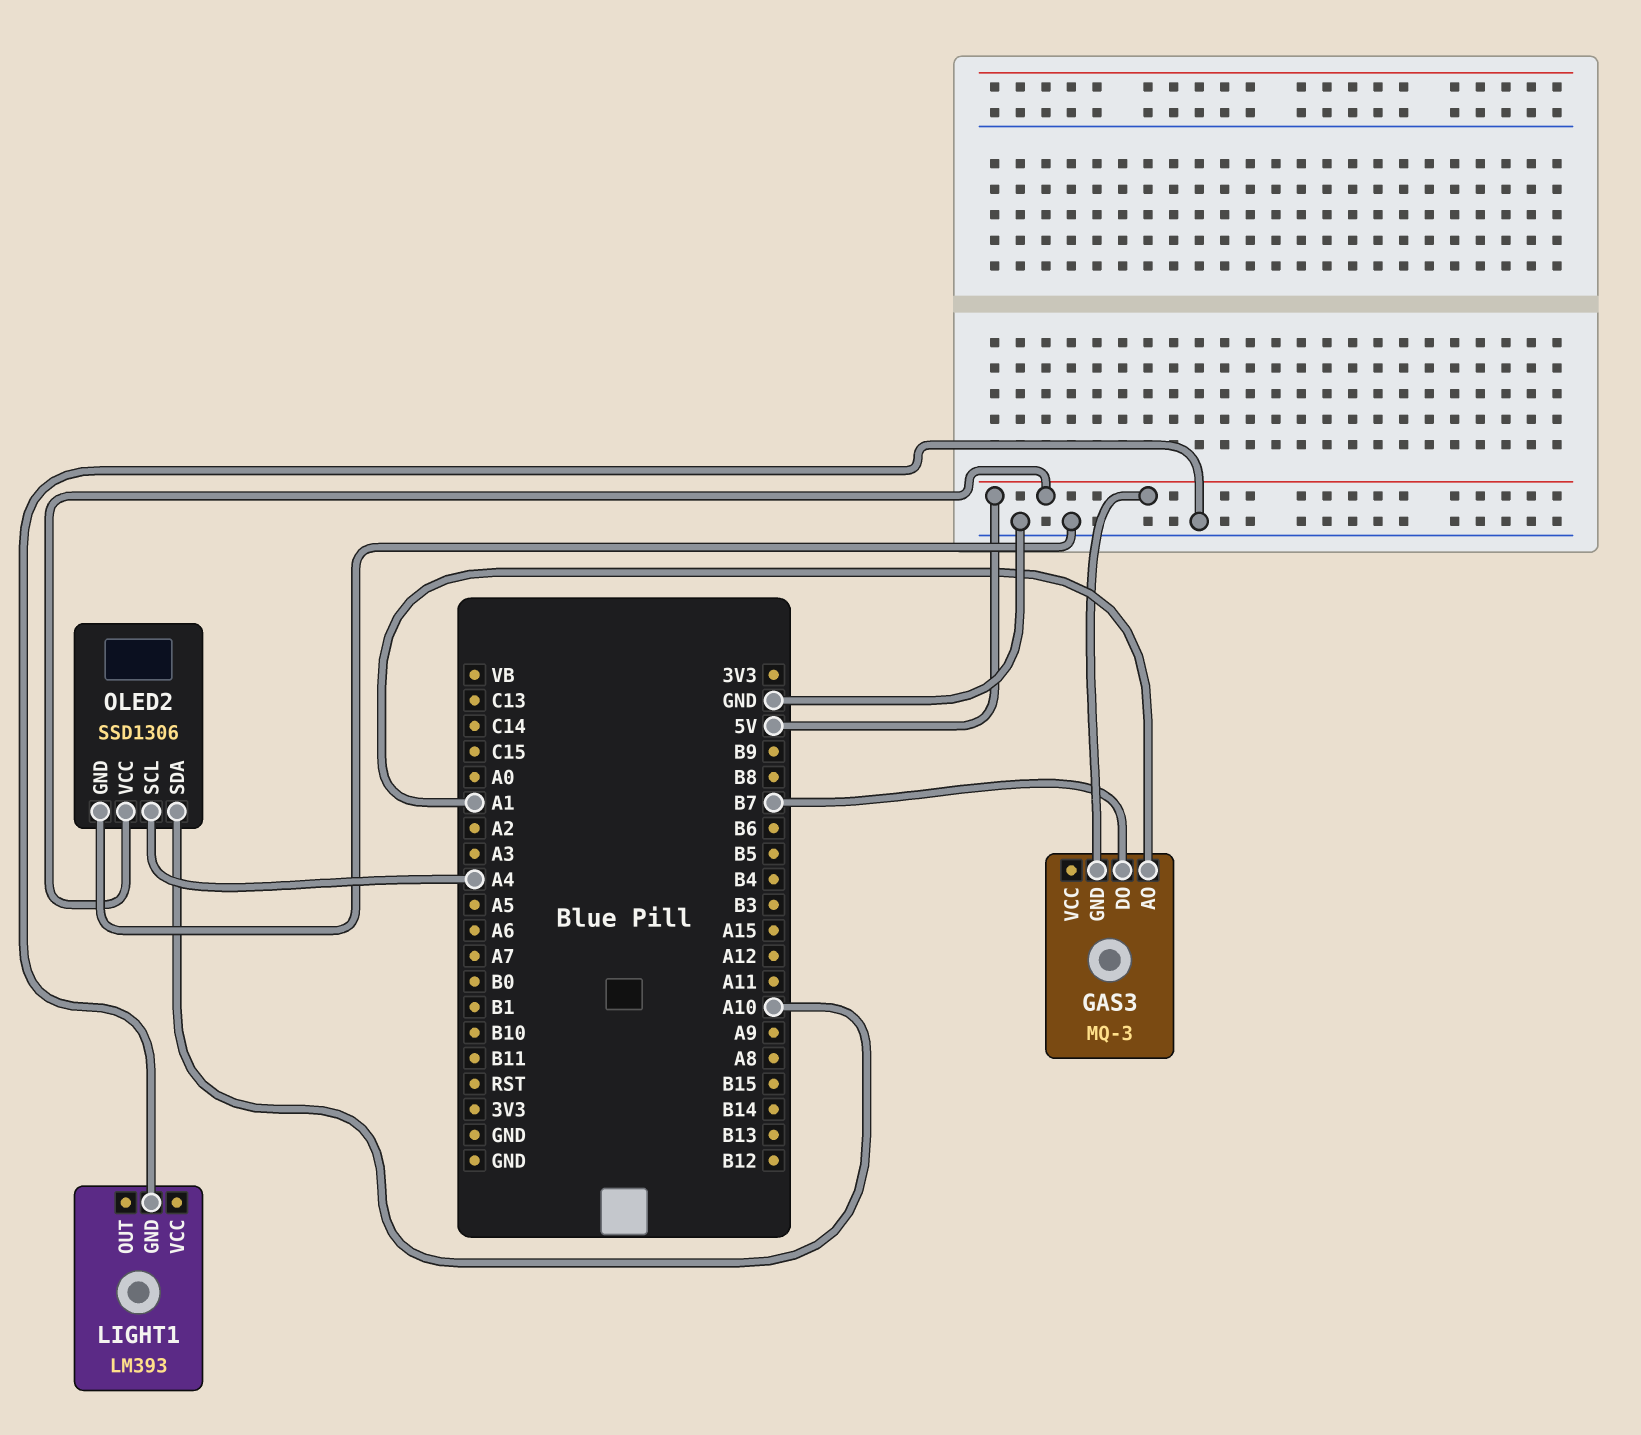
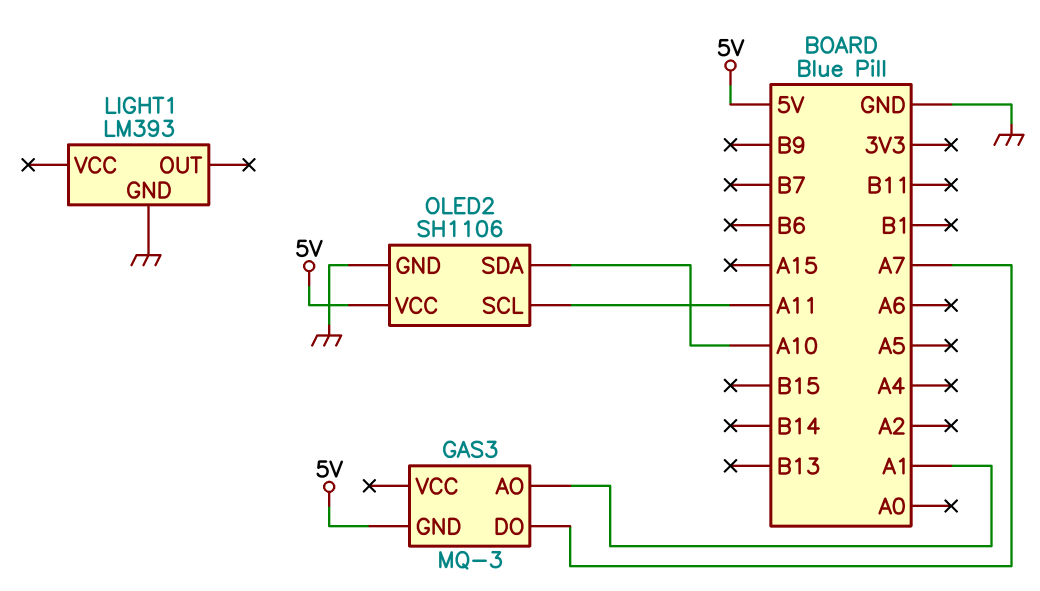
GAS3 pin DO: B7 -> A7
OLED2: SSD1306 -> SH1106
OLED2 pin SCL: A4 -> A11

